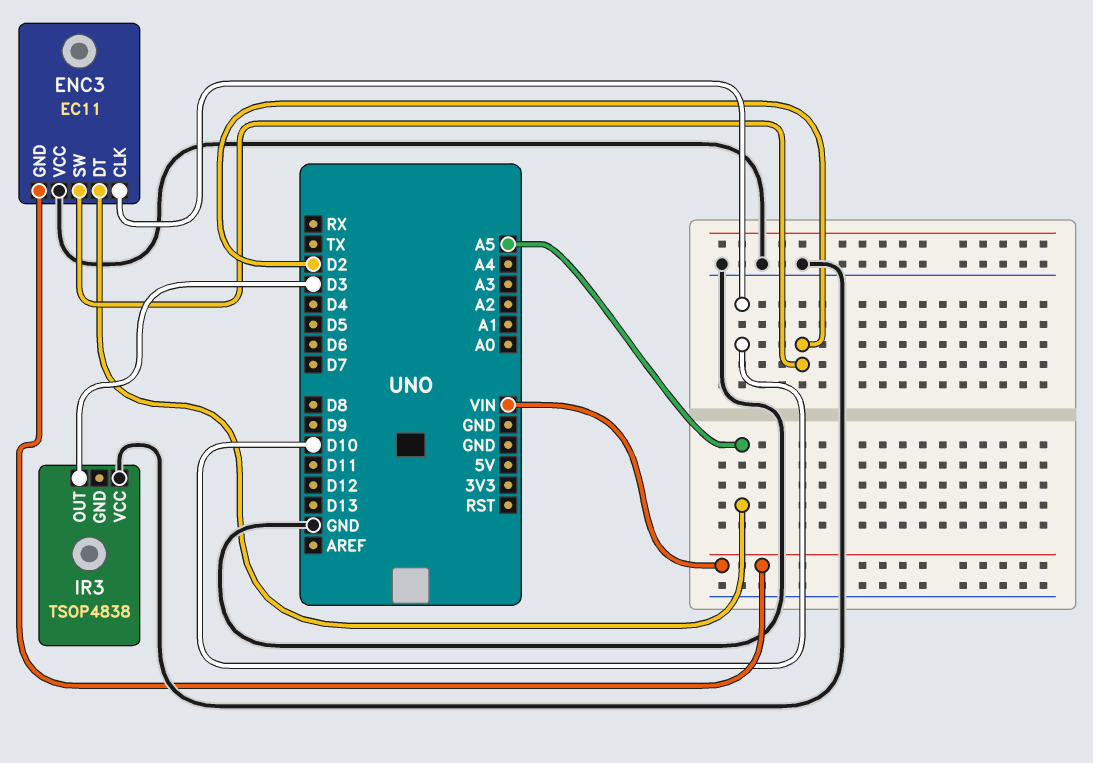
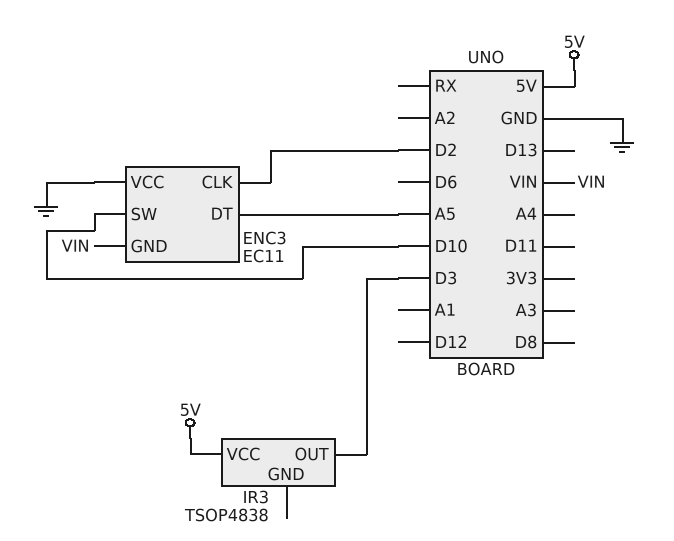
ENC3 pin CLK: D10 -> D2
ENC3 pin SW: D2 -> D10
IR3 pin VCC: GND -> 5V

